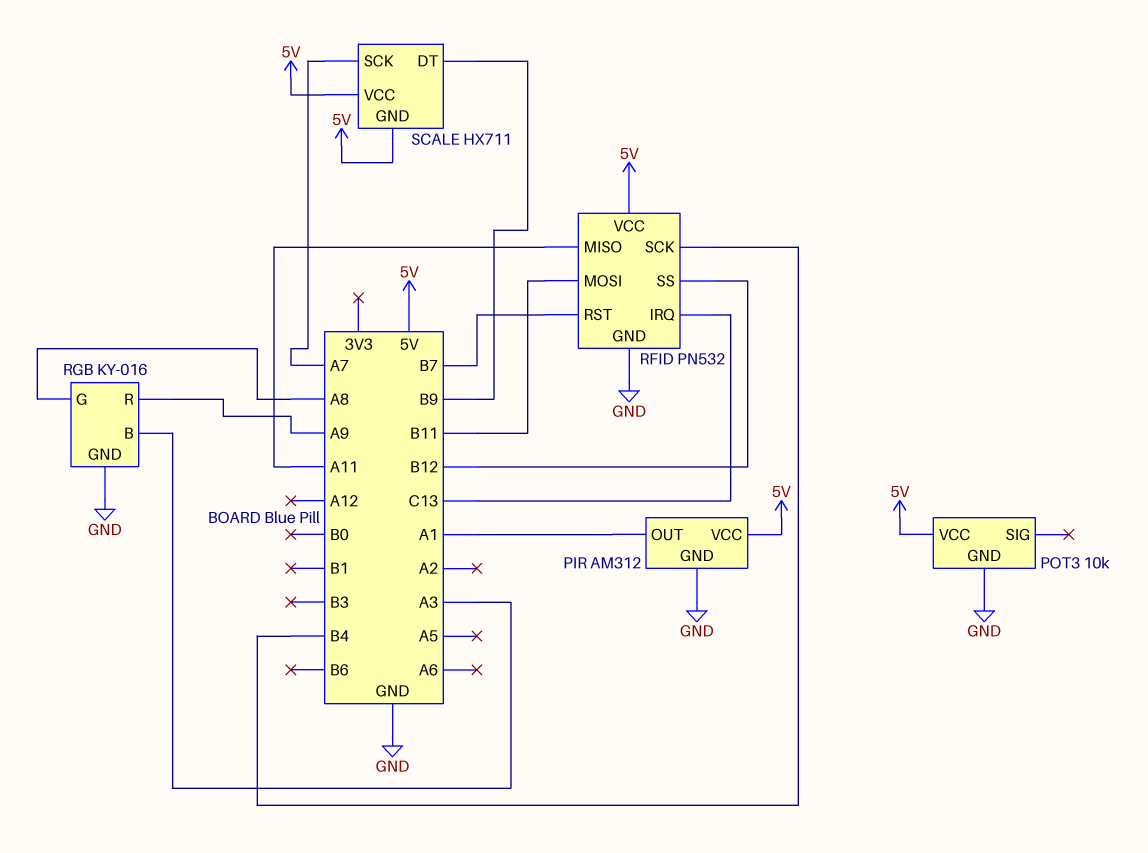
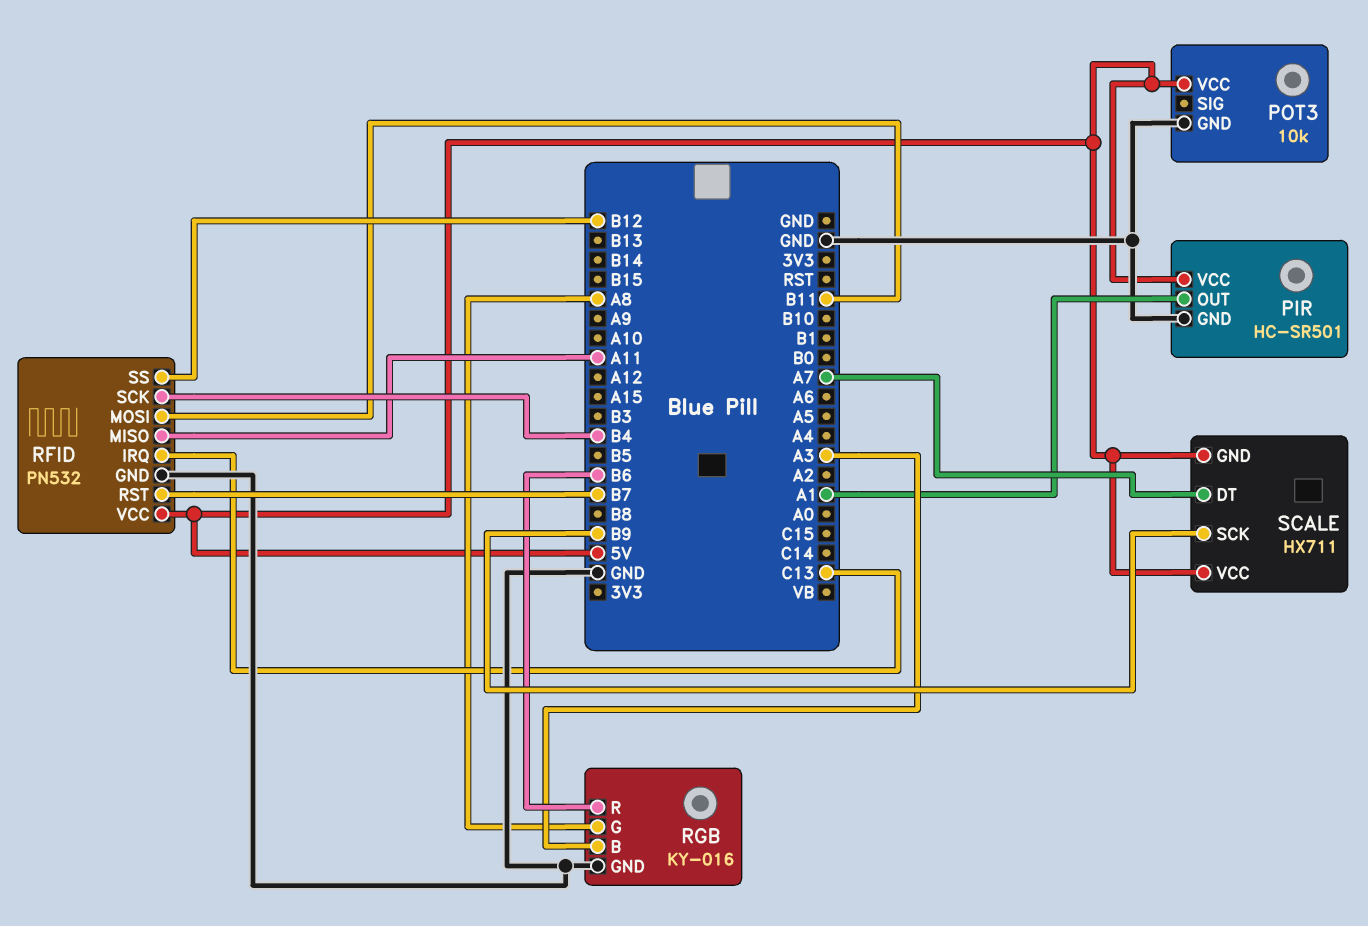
PIR: AM312 -> HC-SR501
RGB pin R: A9 -> B6
SCALE pin DT: B9 -> A7
SCALE pin SCK: A7 -> B9

